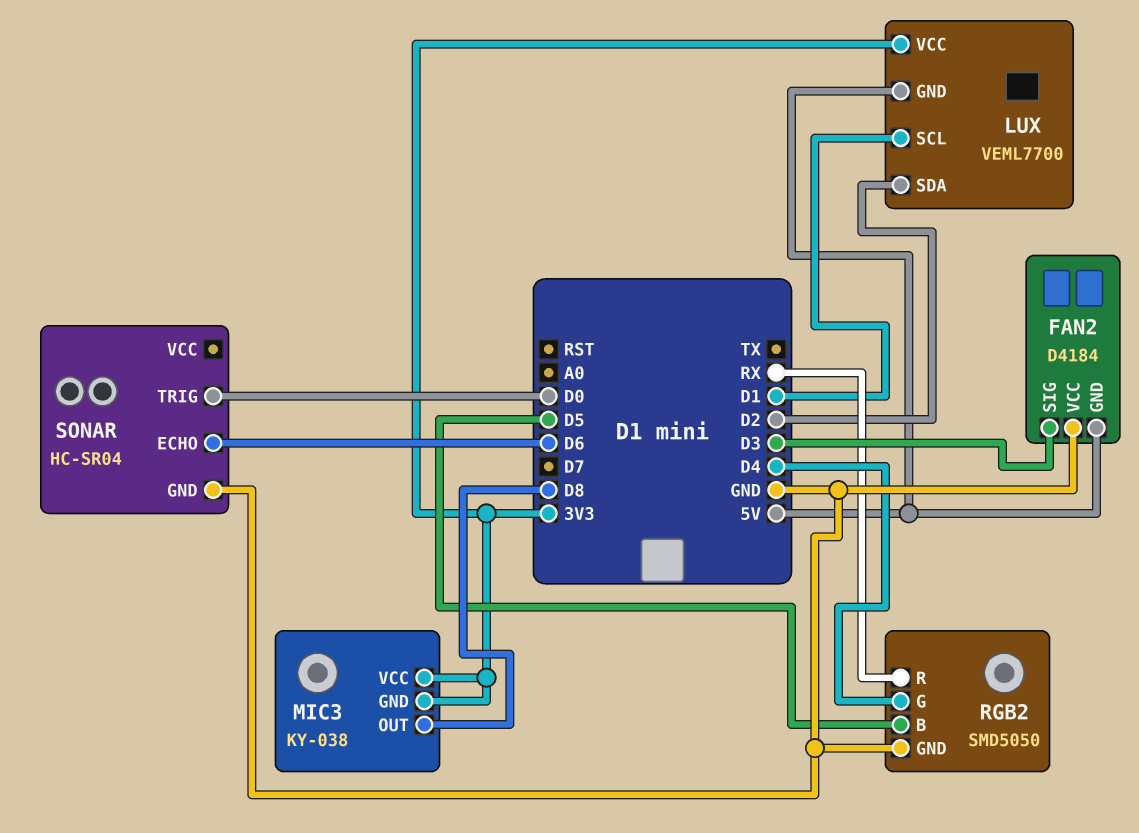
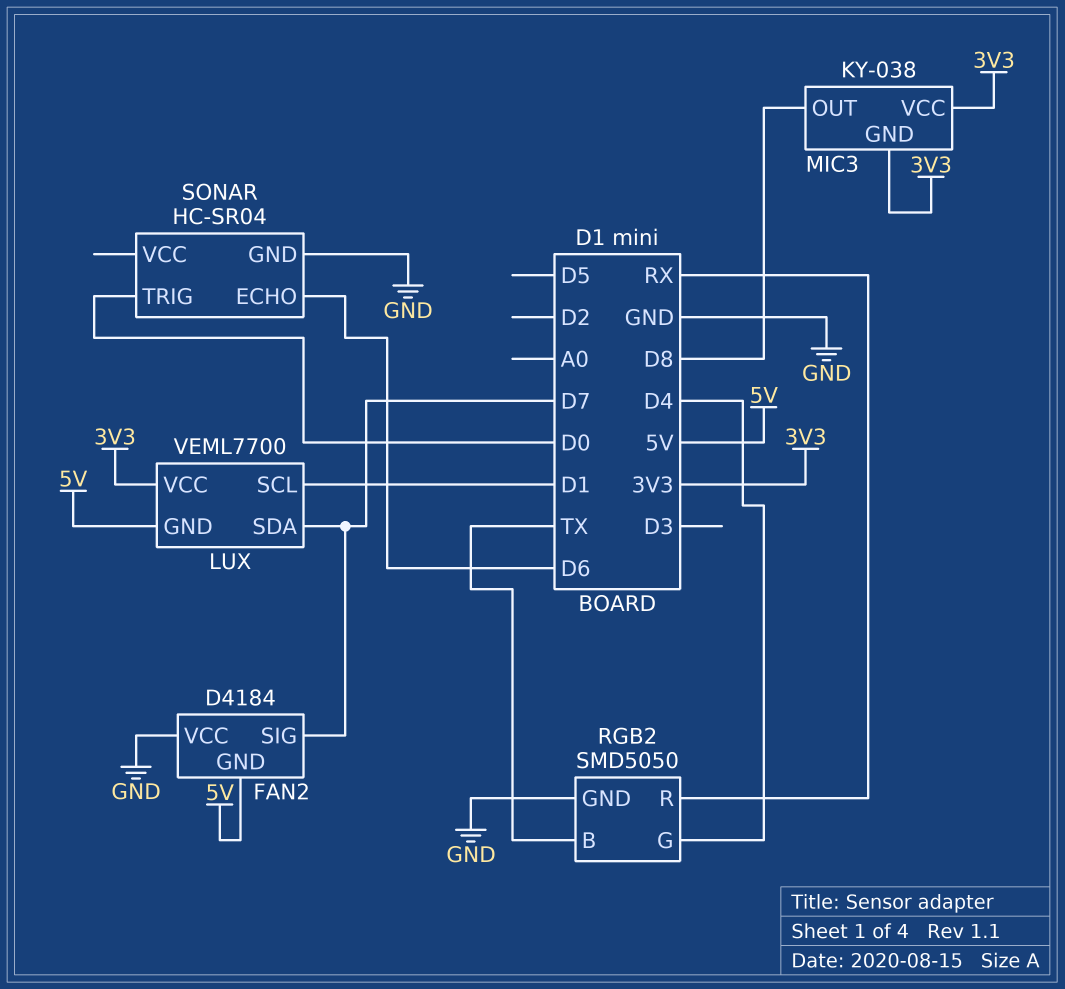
FAN2 pin SIG: D3 -> D7
LUX pin SDA: D2 -> D7
RGB2 pin B: D5 -> TX

